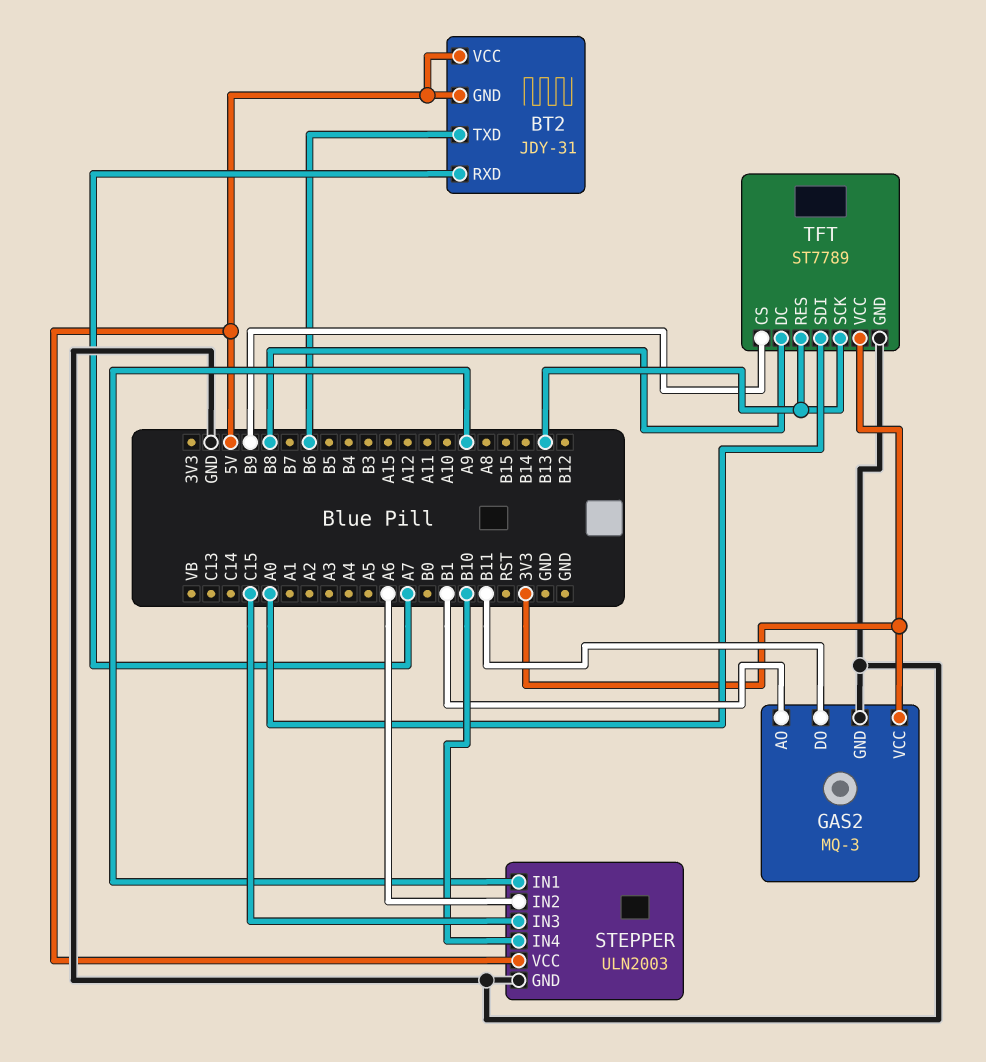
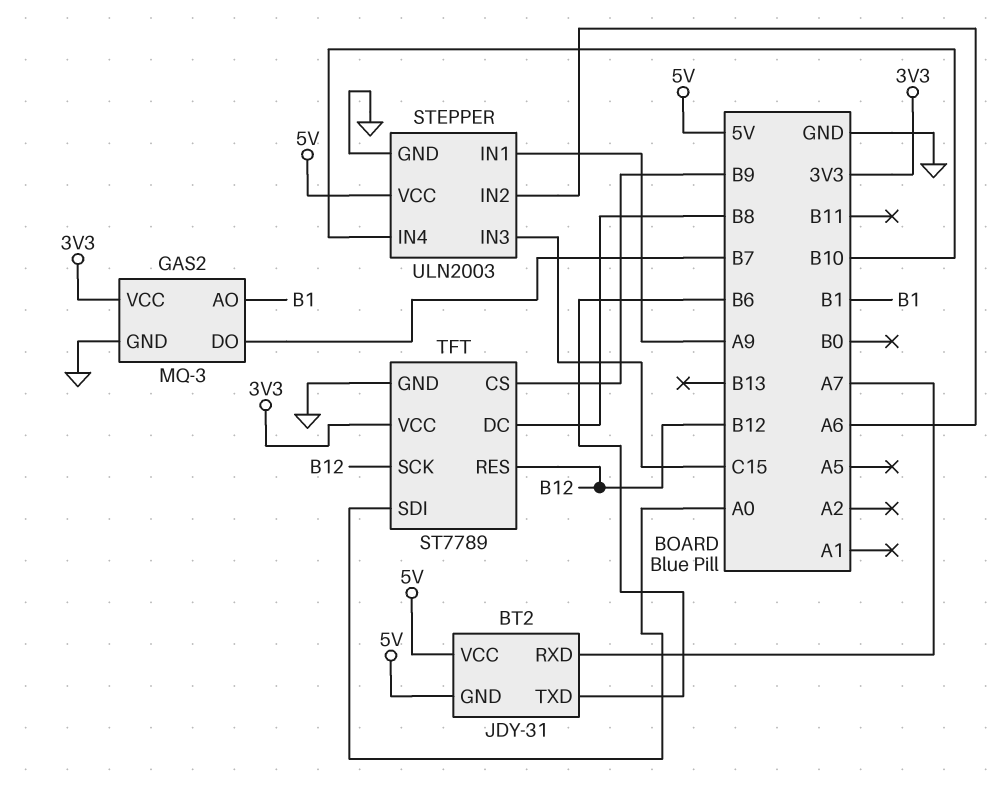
GAS2 pin DO: B11 -> B7
TFT pin RES: B13 -> B12
TFT pin SCK: B13 -> B12

